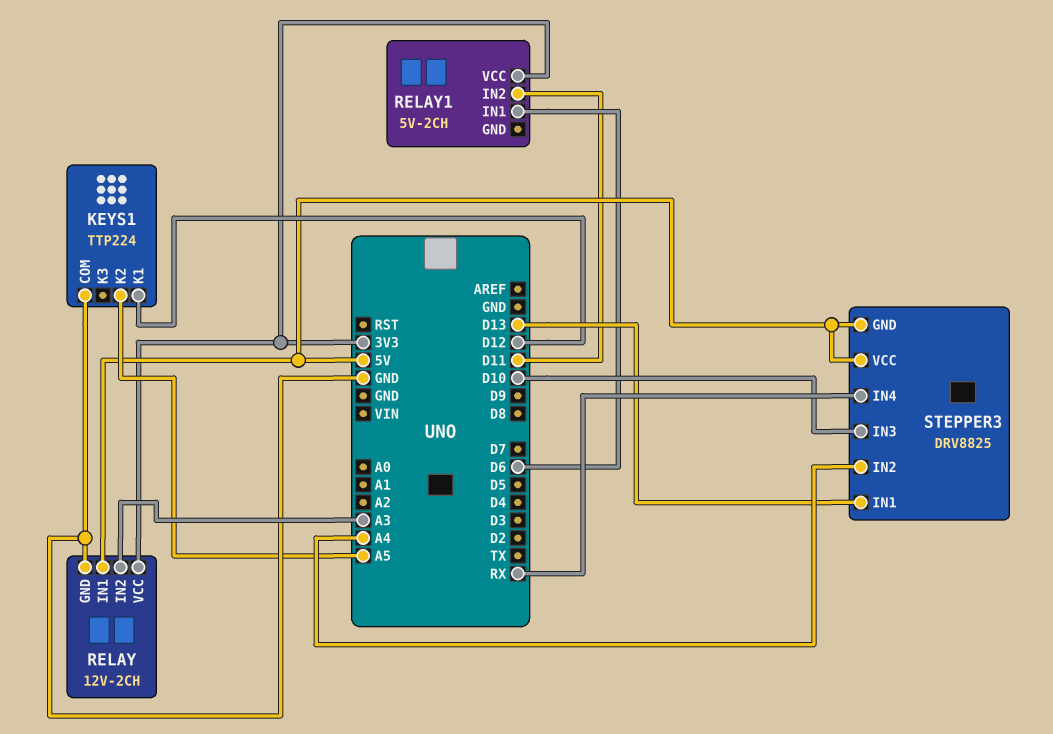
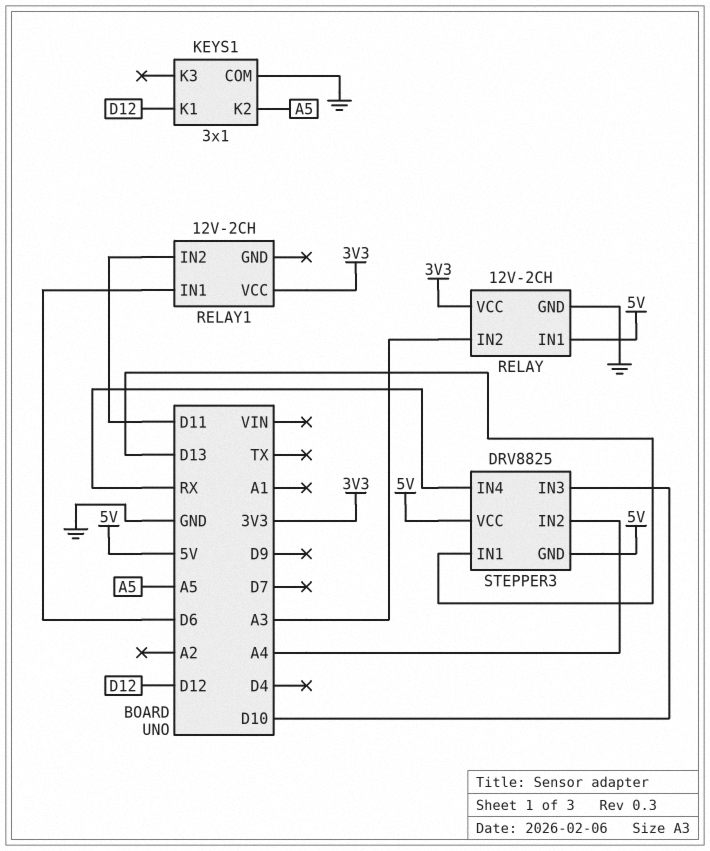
KEYS1: TTP224 -> 3x1
RELAY1: 5V-2CH -> 12V-2CH

